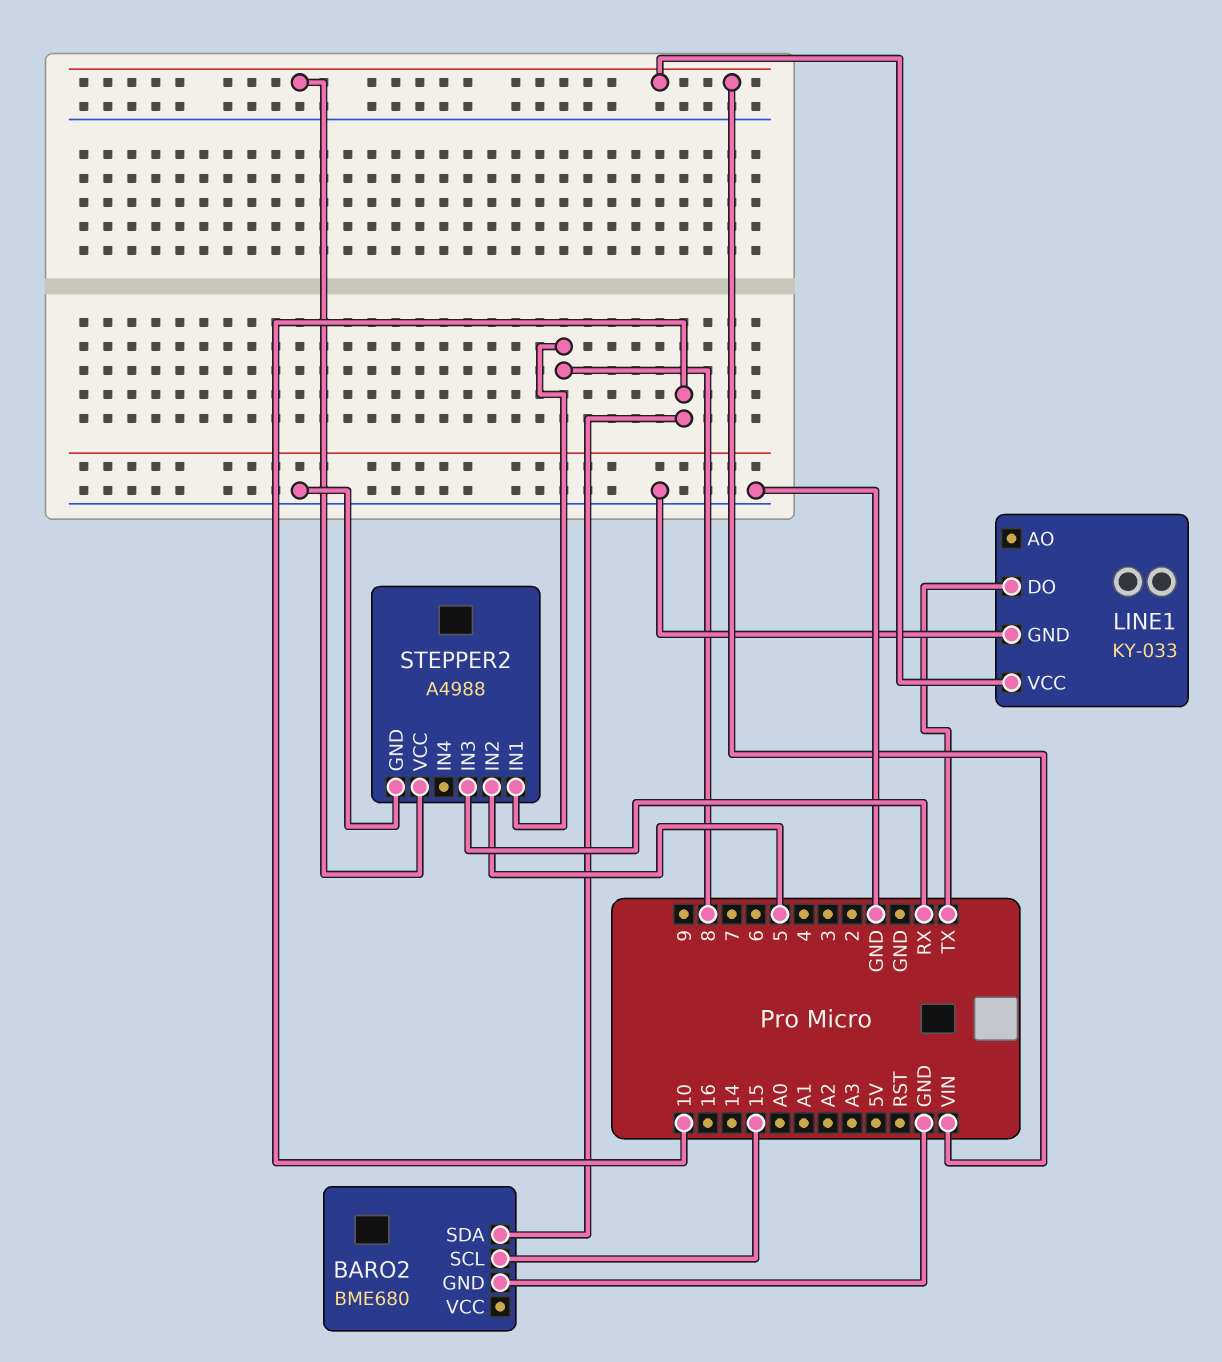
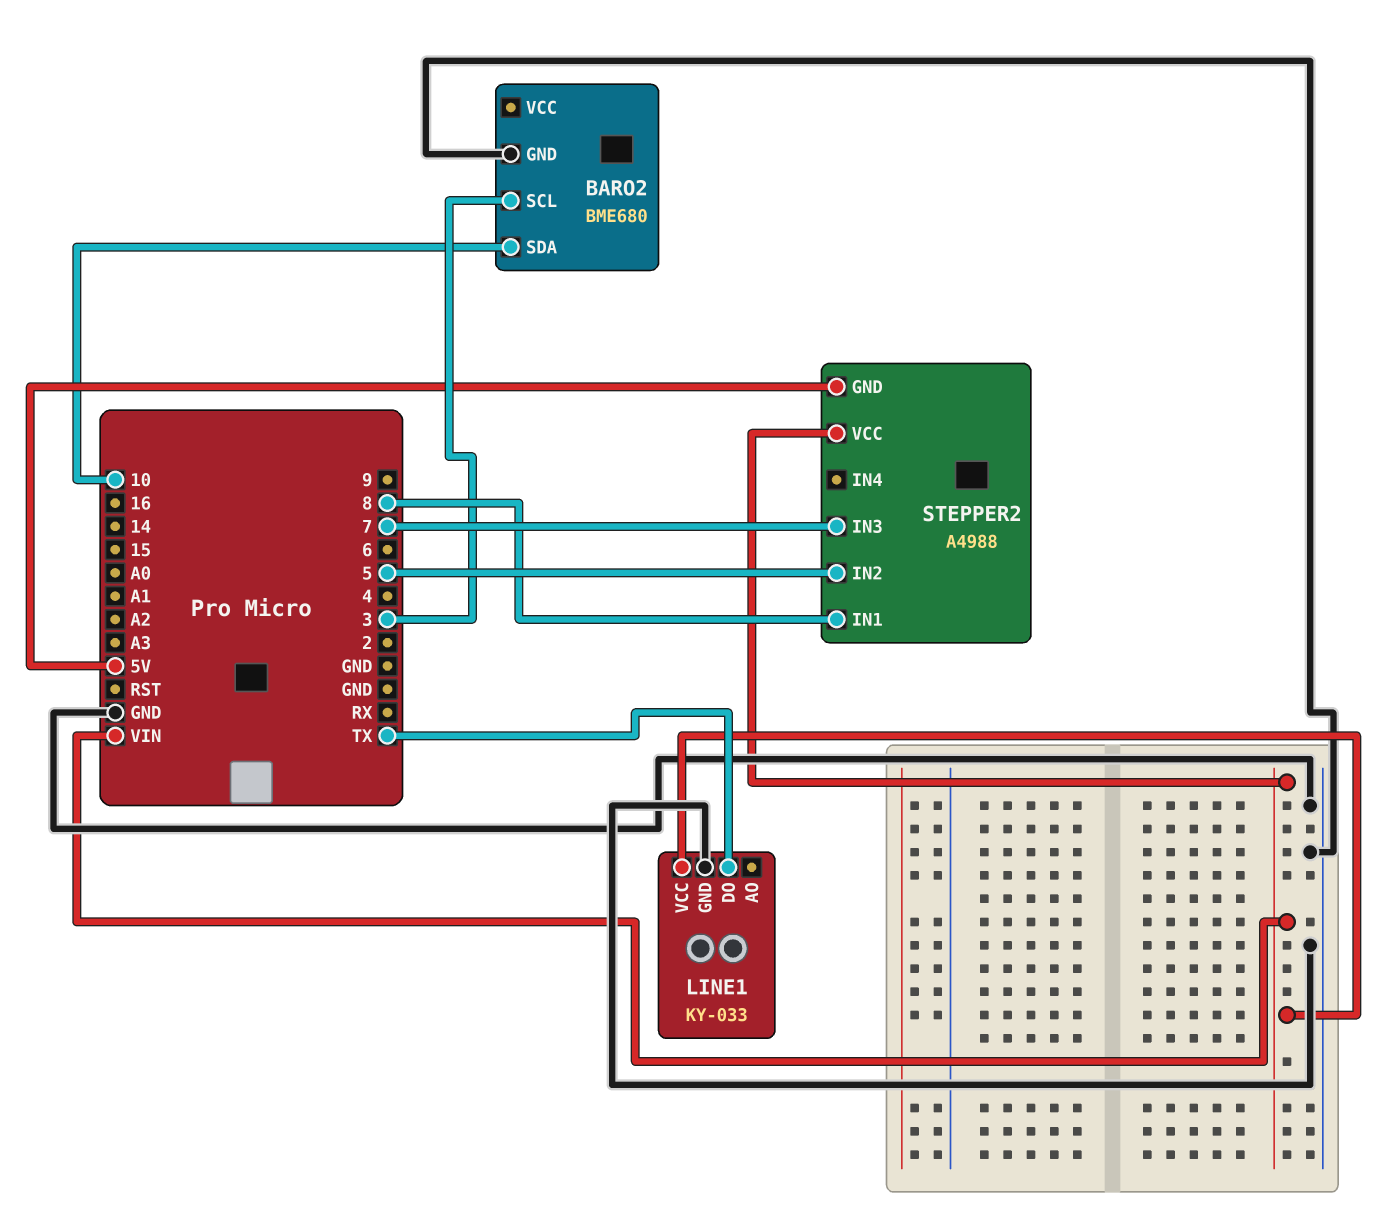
BARO2 pin SCL: 15 -> 3
STEPPER2 pin GND: GND -> 5V
STEPPER2 pin IN3: RX -> 7

